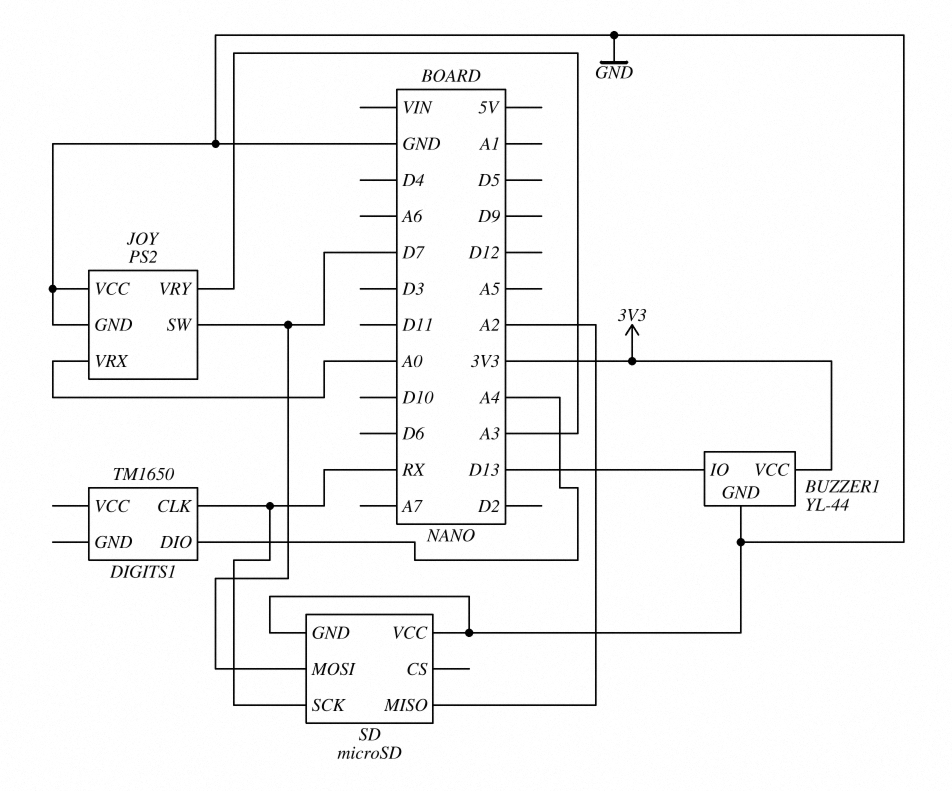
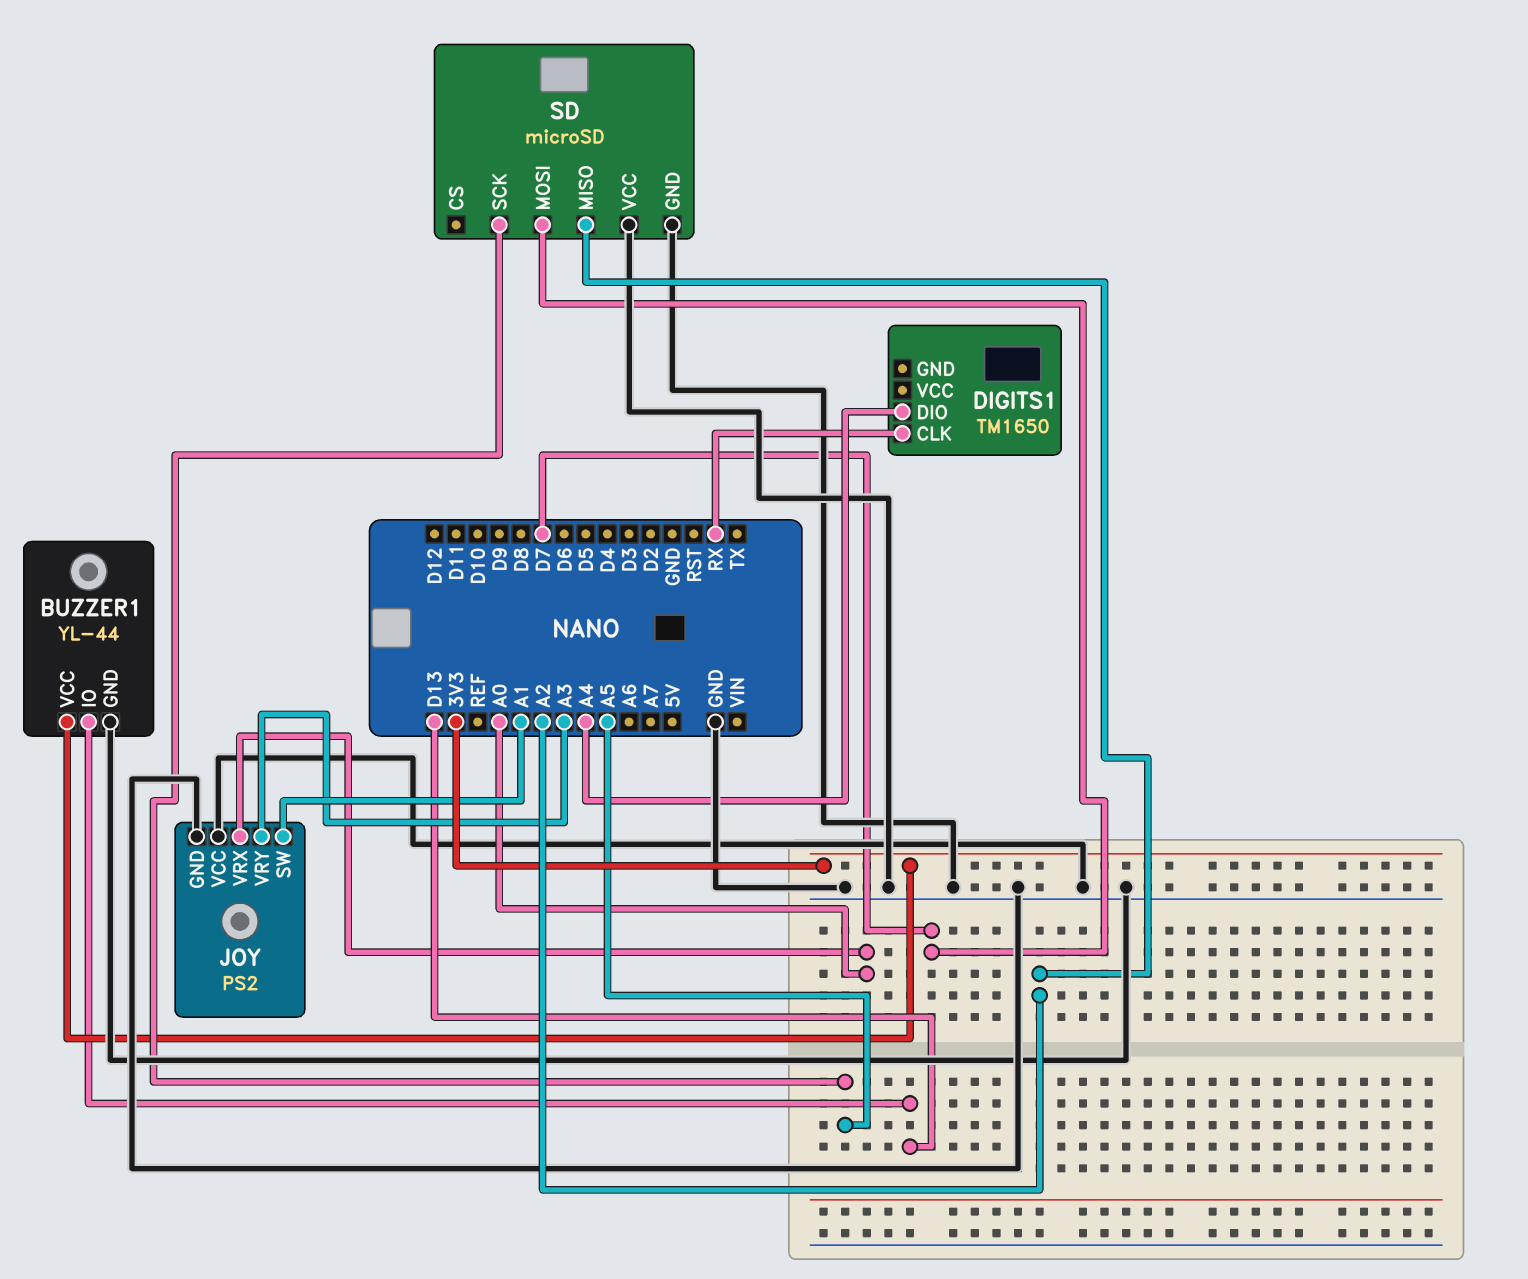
JOY pin SW: D7 -> A1
SD pin SCK: RX -> A5

